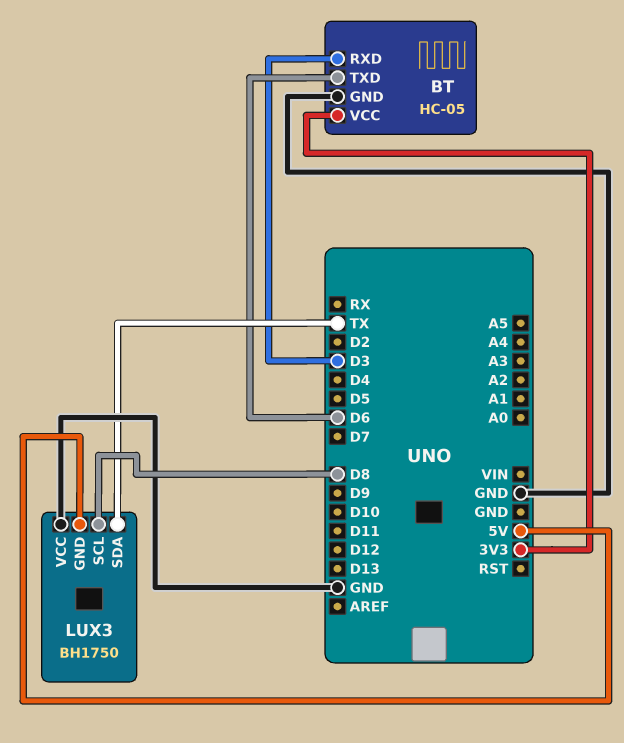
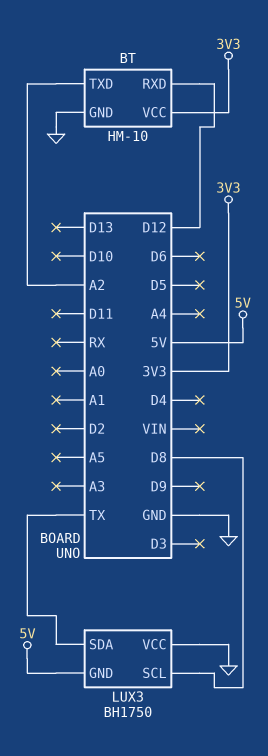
BT: HC-05 -> HM-10
BT pin RXD: D3 -> D12
BT pin TXD: D6 -> A2

